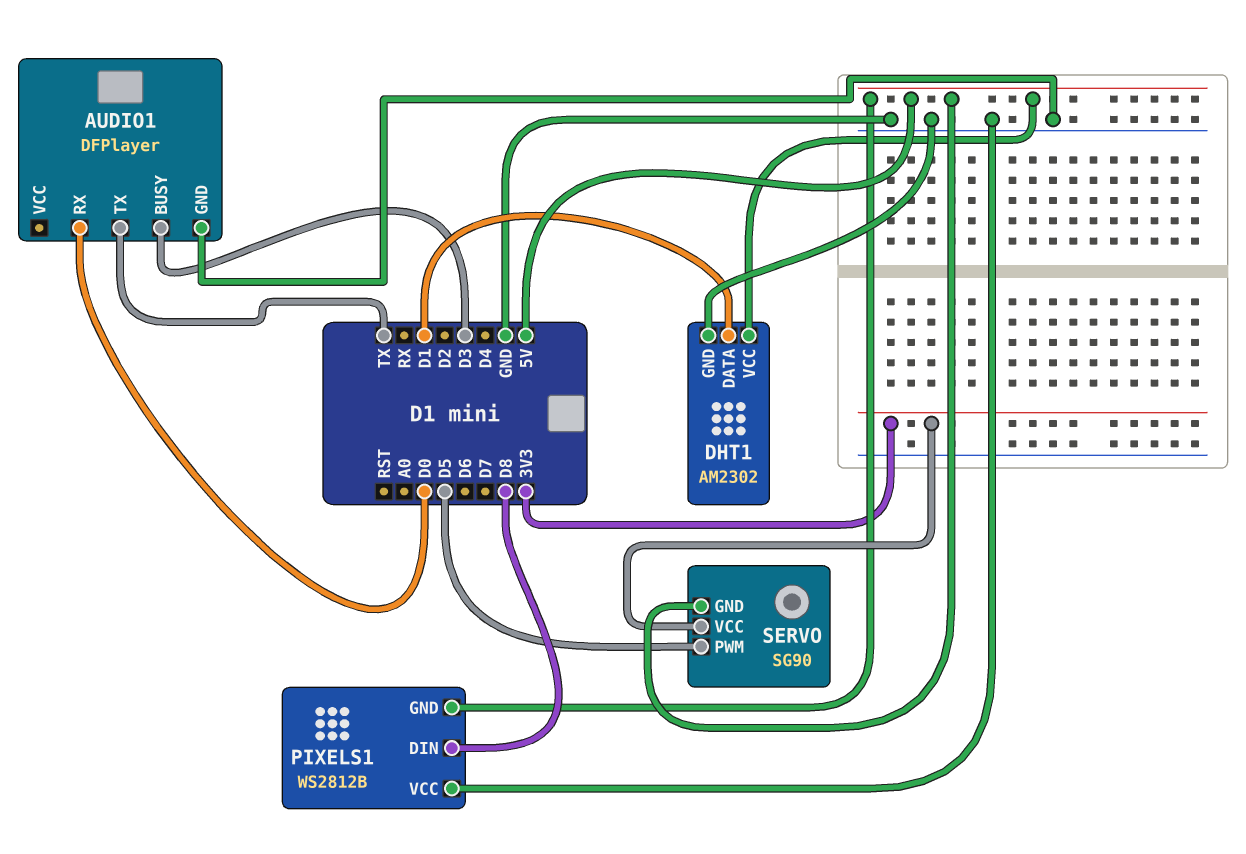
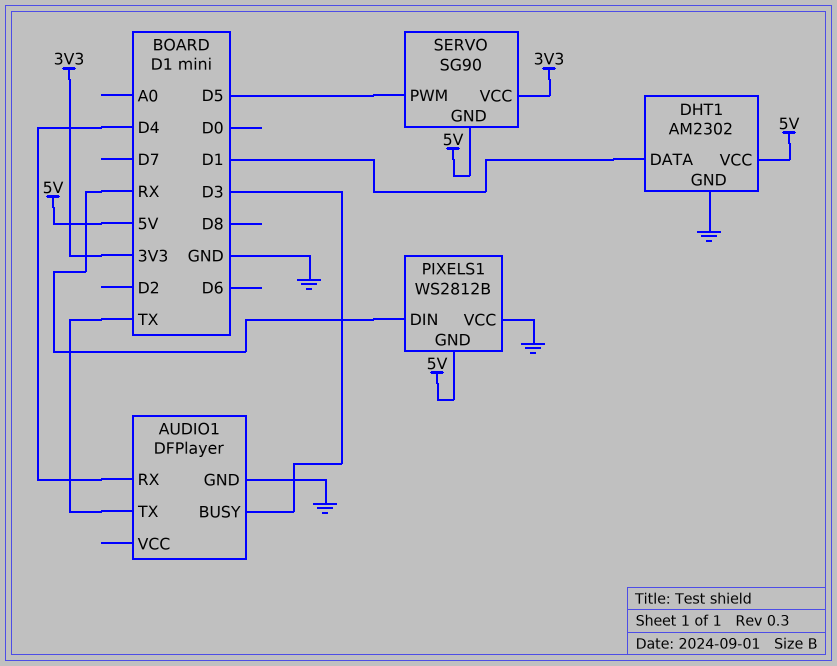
AUDIO1 pin RX: D0 -> D4
PIXELS1 pin DIN: D8 -> RX

